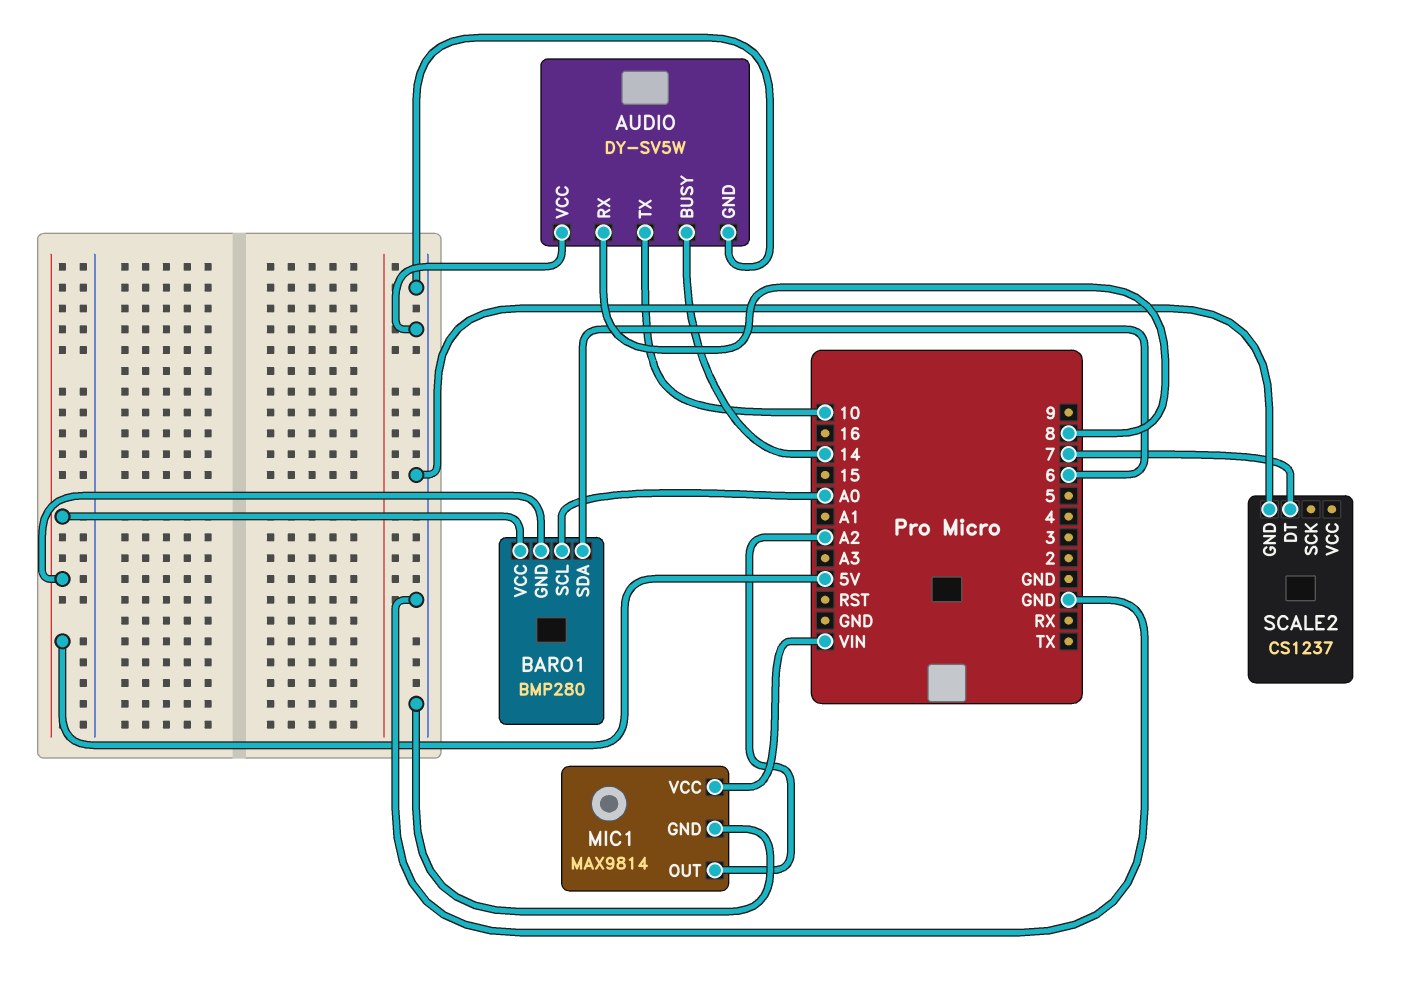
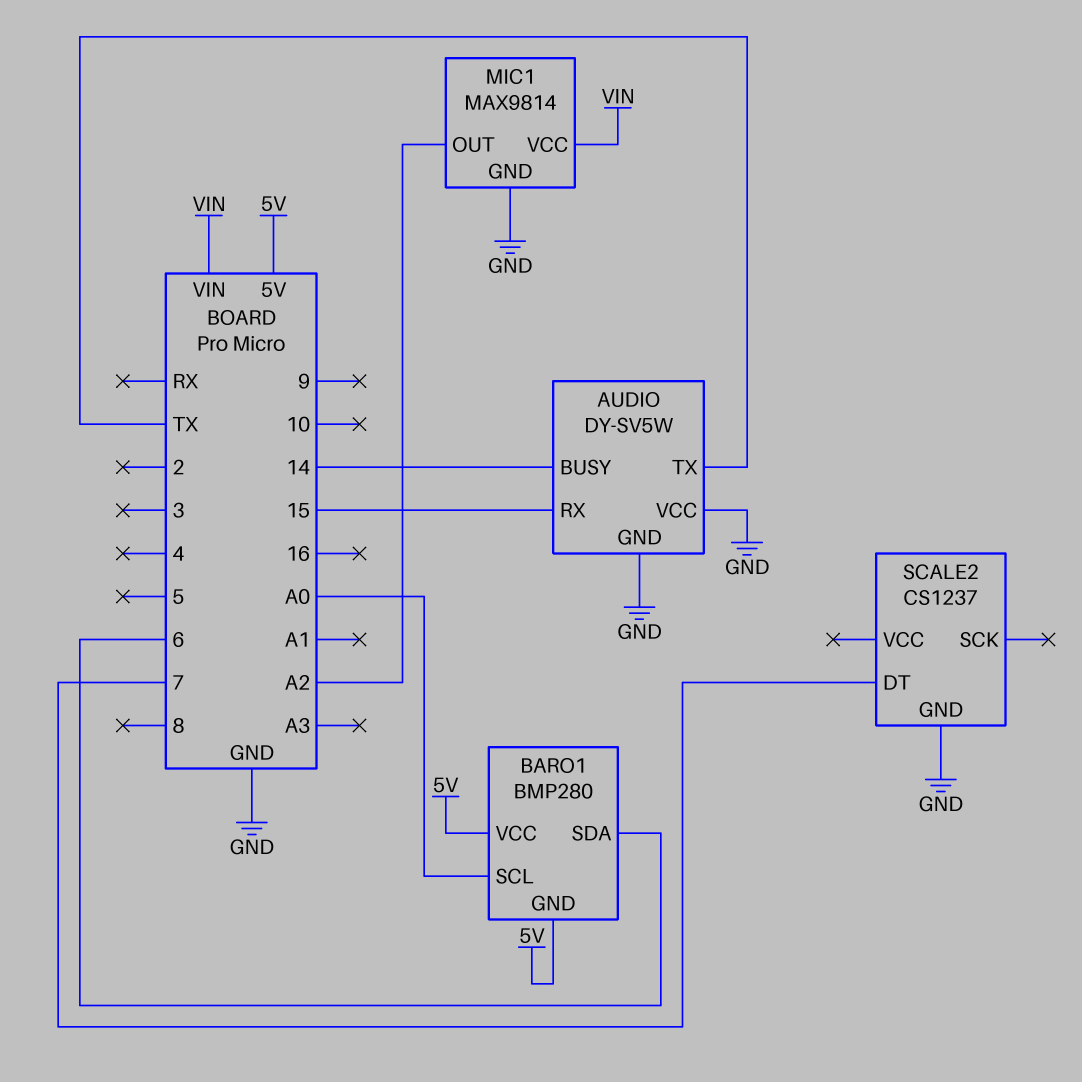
AUDIO pin RX: 8 -> 15
AUDIO pin TX: 10 -> TX

